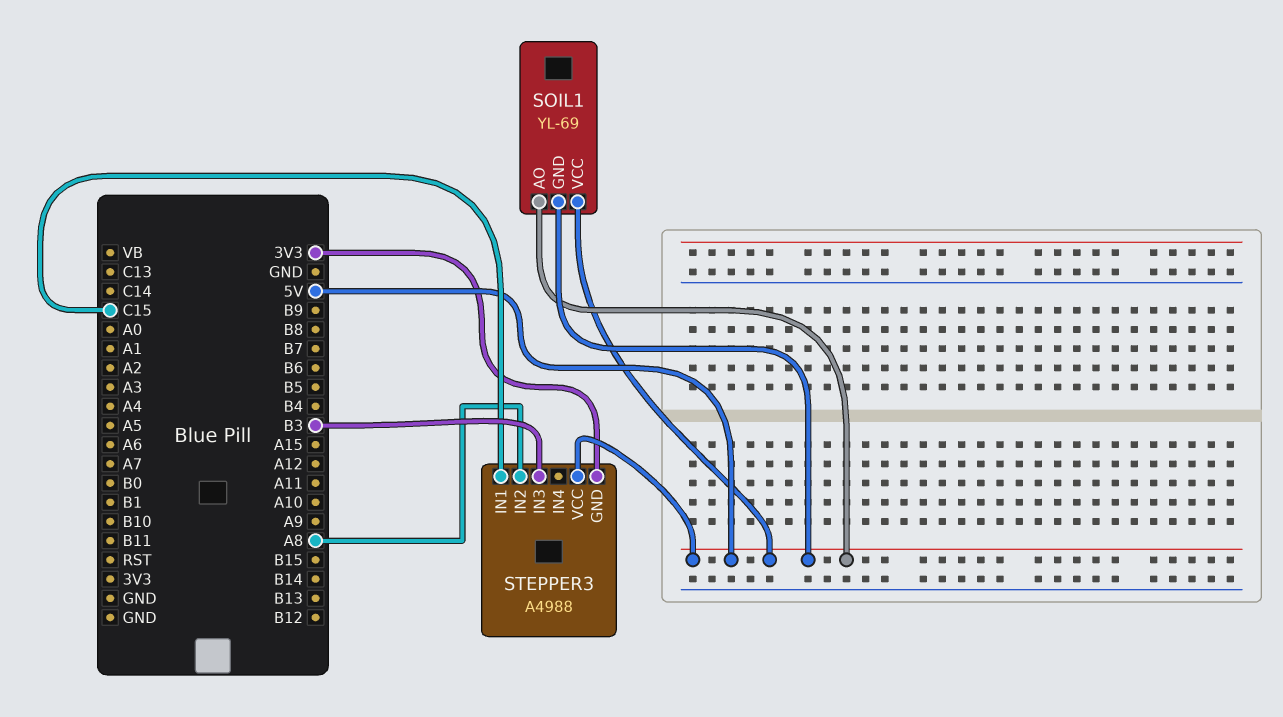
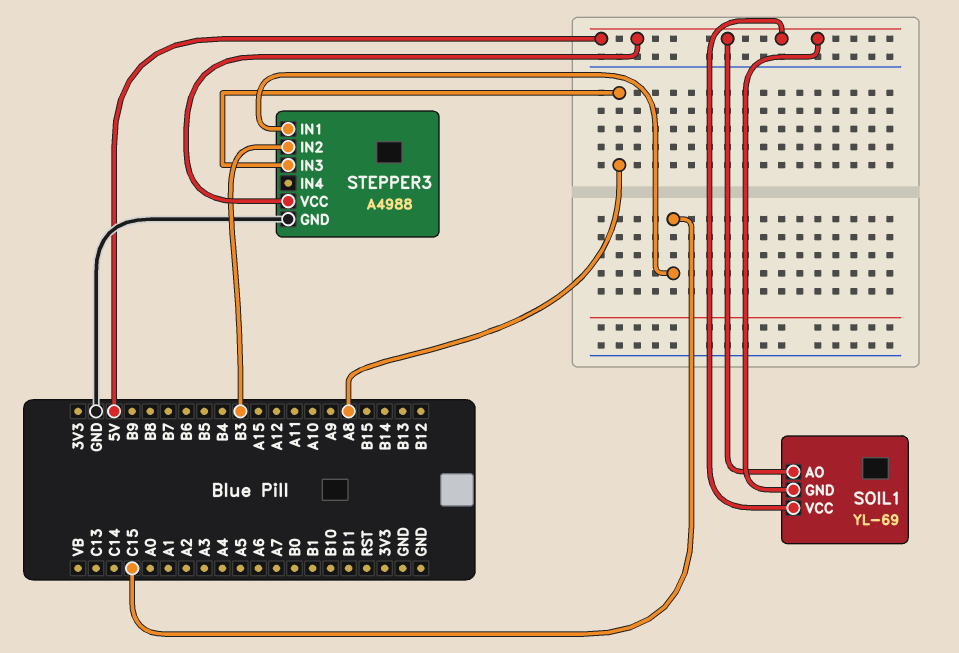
STEPPER3 pin GND: 3V3 -> GND
STEPPER3 pin IN2: A8 -> B3
STEPPER3 pin IN3: B3 -> A8

